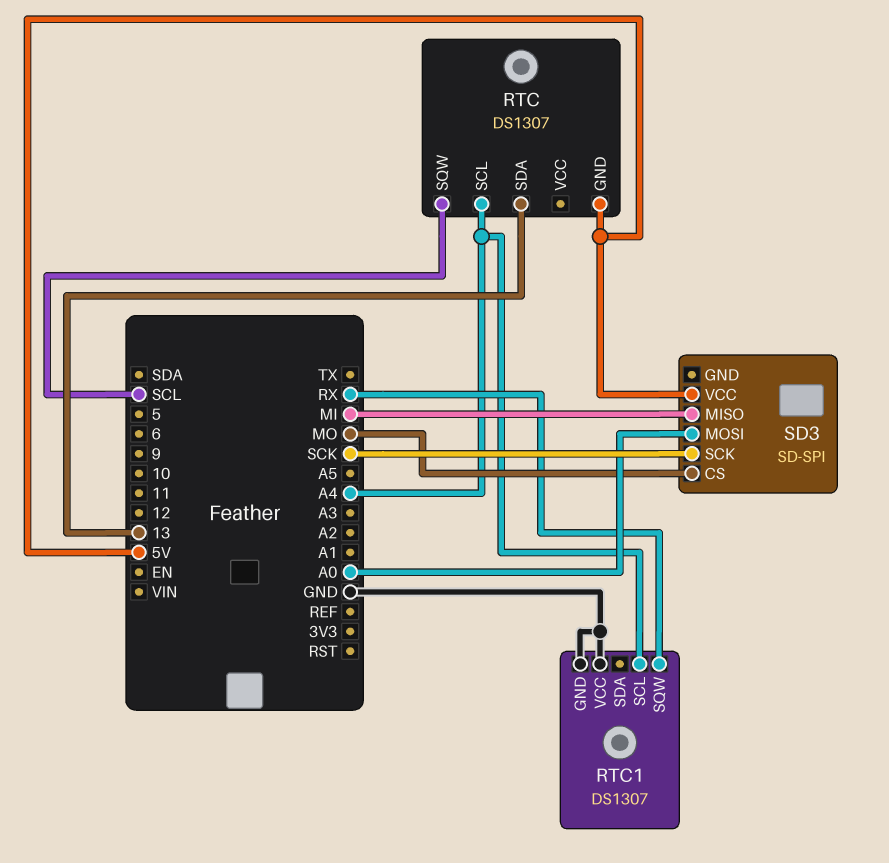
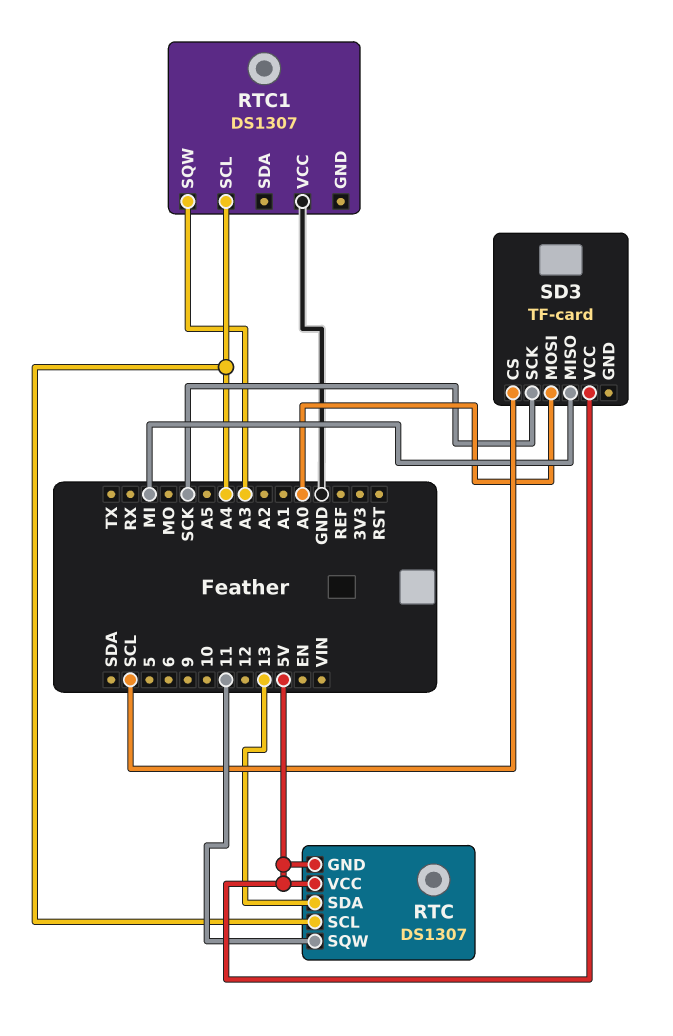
RTC pin SQW: SCL -> 11
RTC pin VCC: none -> 5V
RTC1 pin GND: GND -> none
RTC1 pin SQW: RX -> A3
SD3: SD-SPI -> TF-card
SD3 pin CS: MO -> SCL

